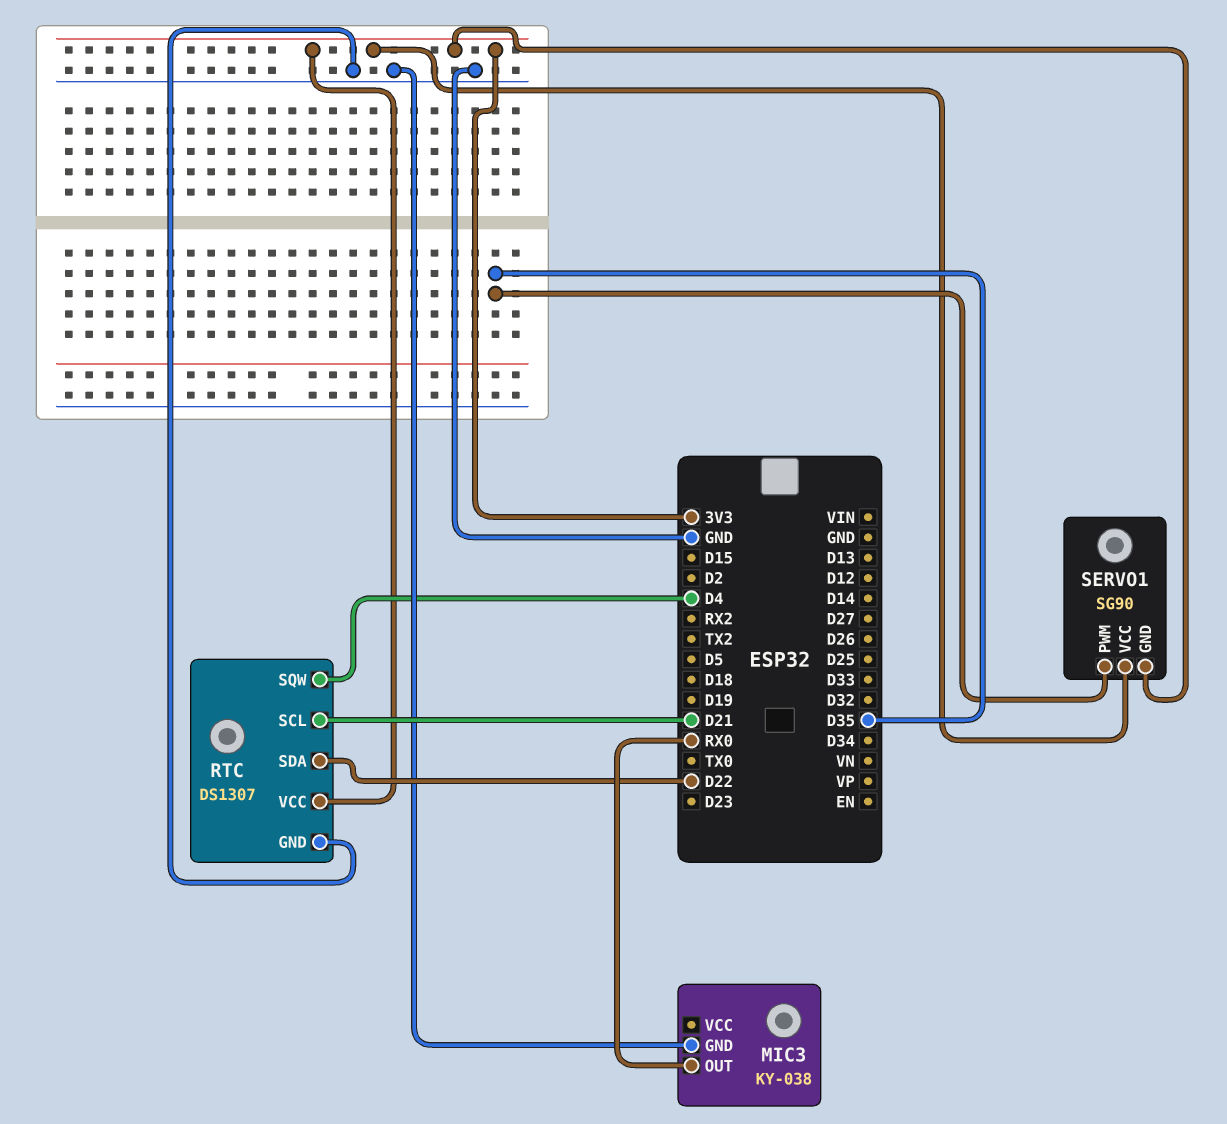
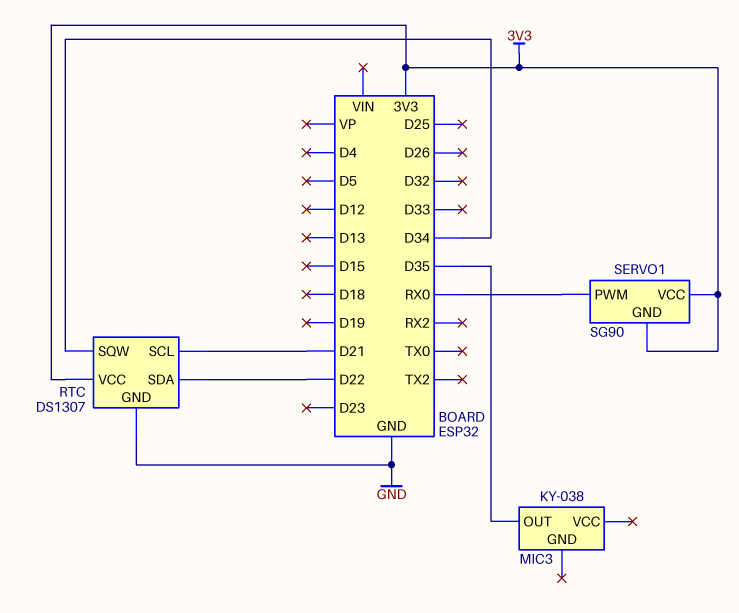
MIC3 pin GND: GND -> none
MIC3 pin OUT: RX0 -> D35
RTC pin SQW: D4 -> D34
SERVO1 pin PWM: D35 -> RX0

